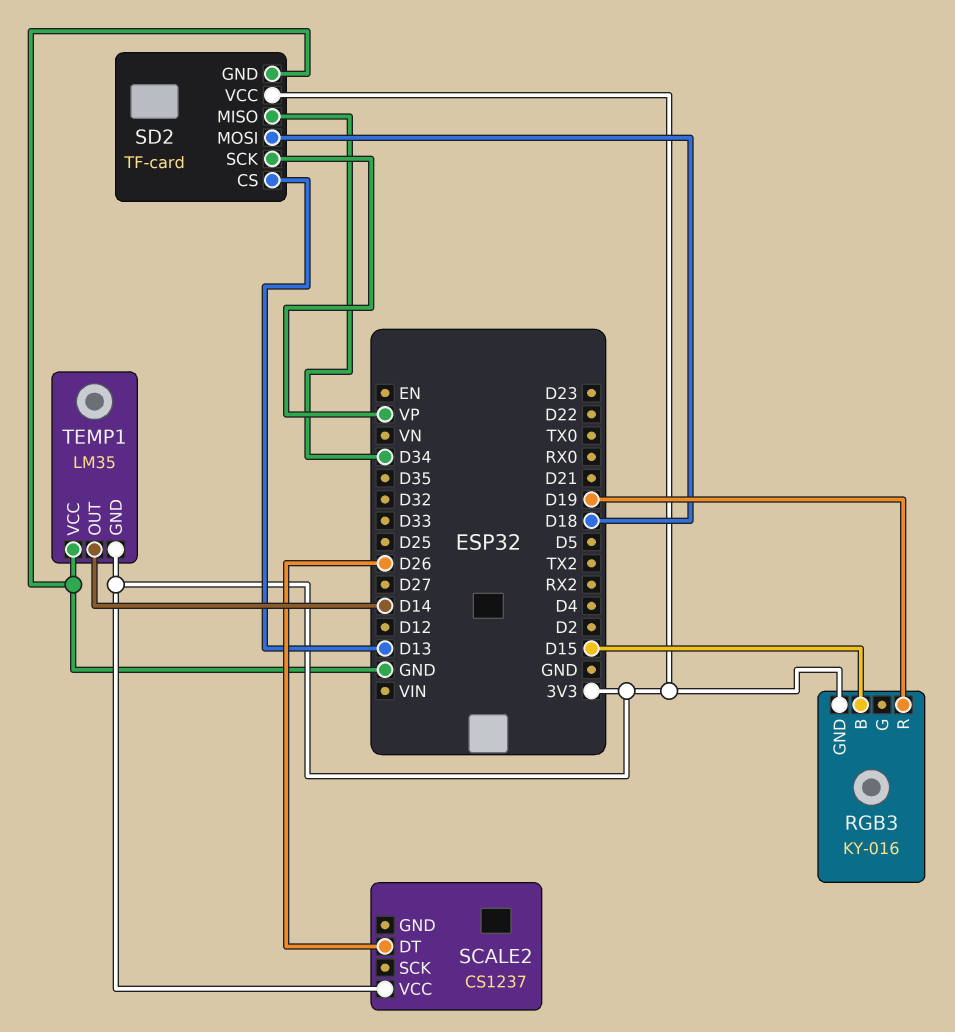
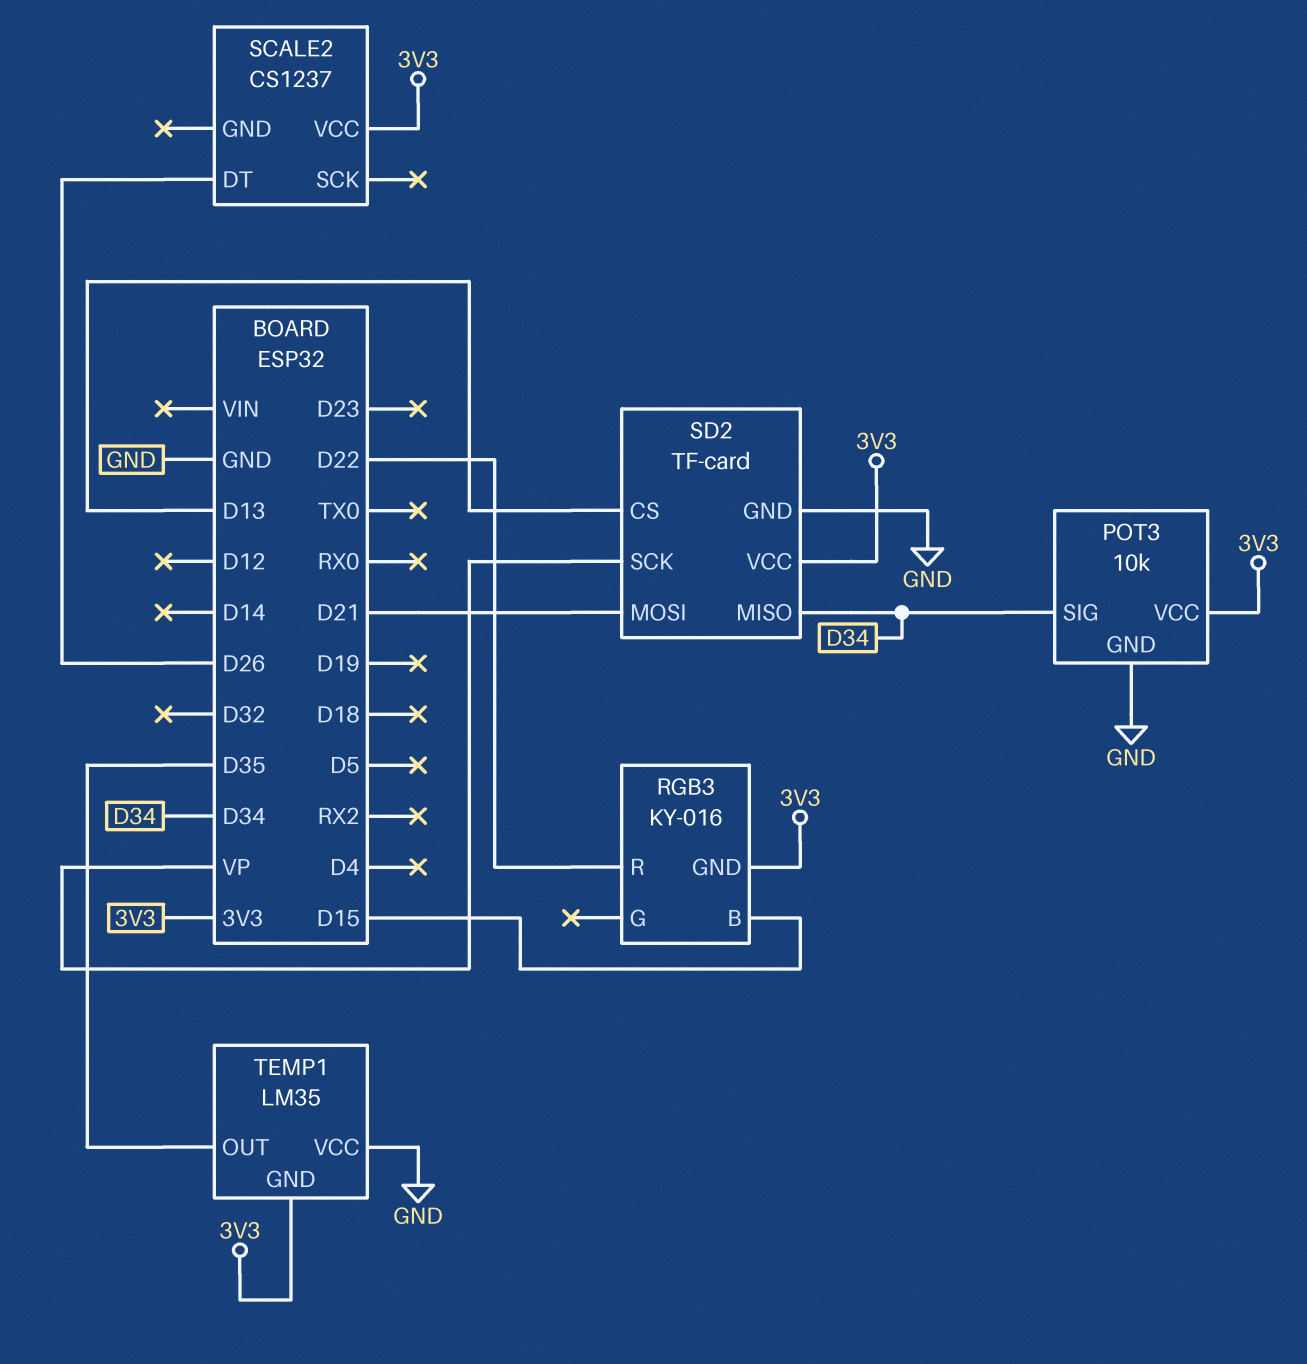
POT3: none -> 10k
POT3 pin GND: none -> GND
POT3 pin SIG: none -> D34
POT3 pin VCC: none -> 3V3
RGB3 pin R: D19 -> D22
SD2 pin MOSI: D18 -> D21
TEMP1 pin OUT: D14 -> D35

